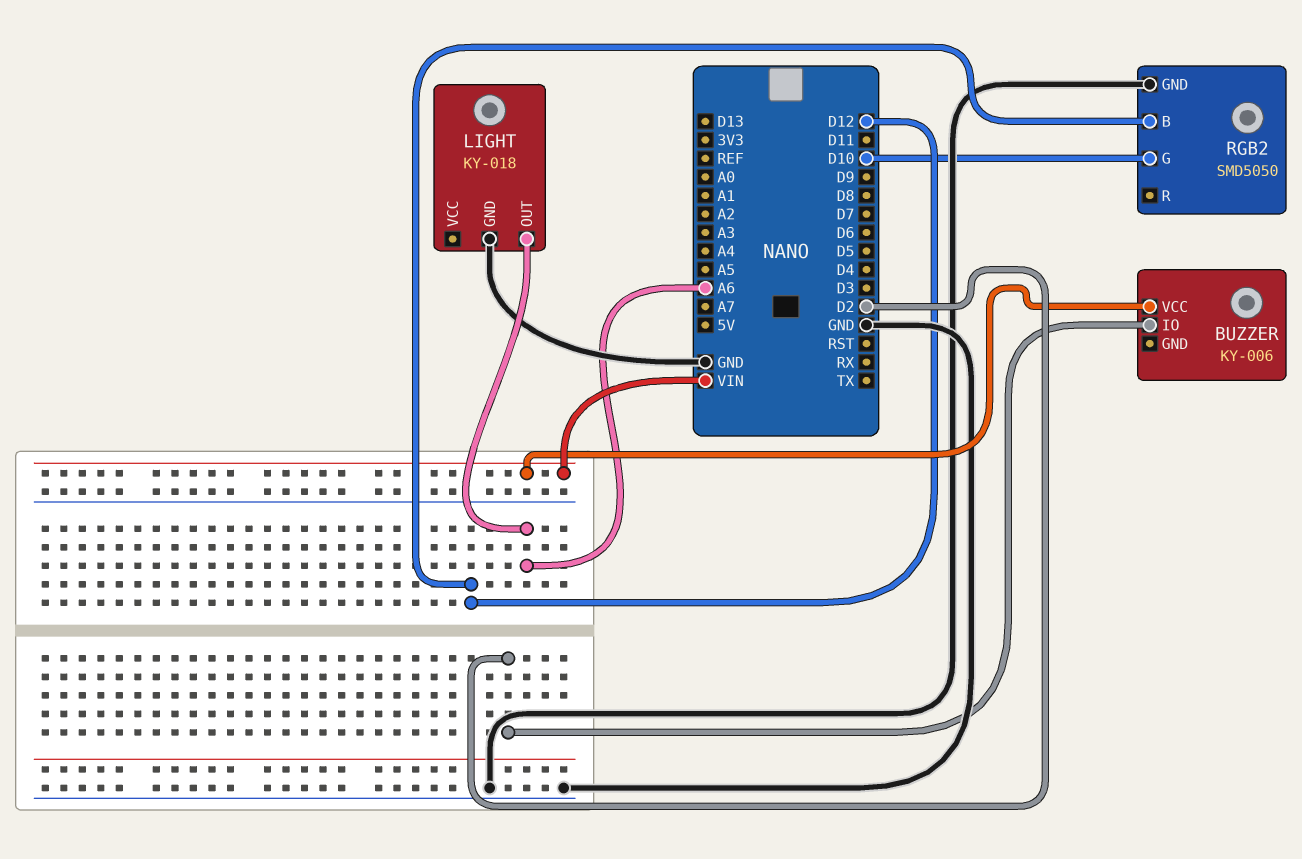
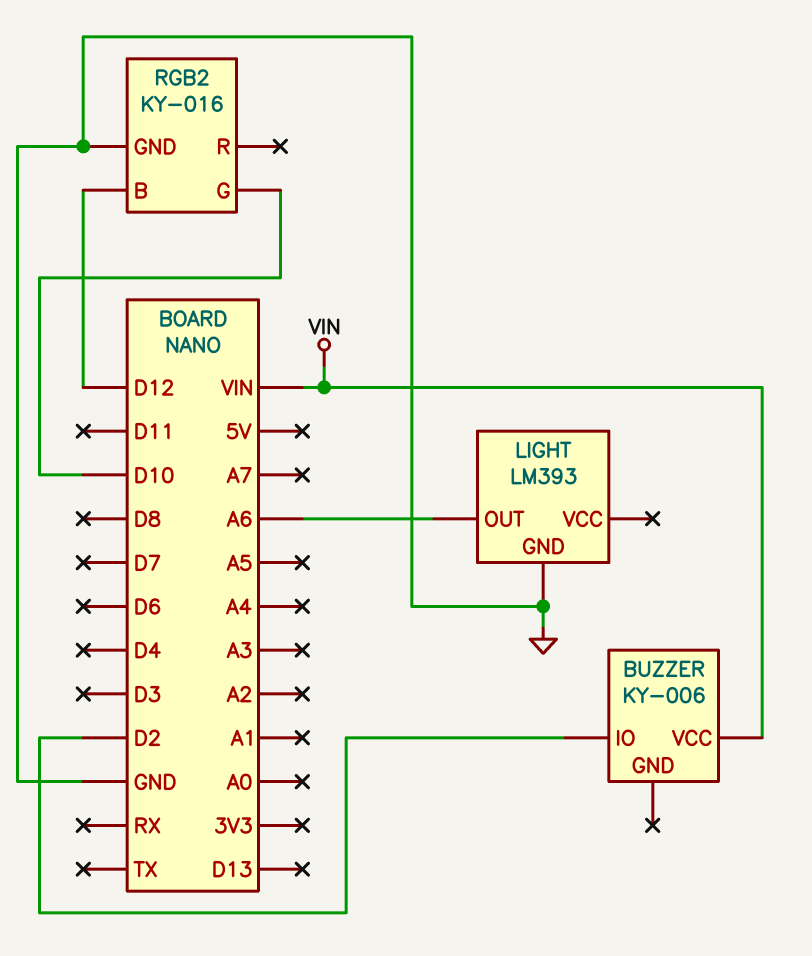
LIGHT: KY-018 -> LM393
RGB2: SMD5050 -> KY-016

